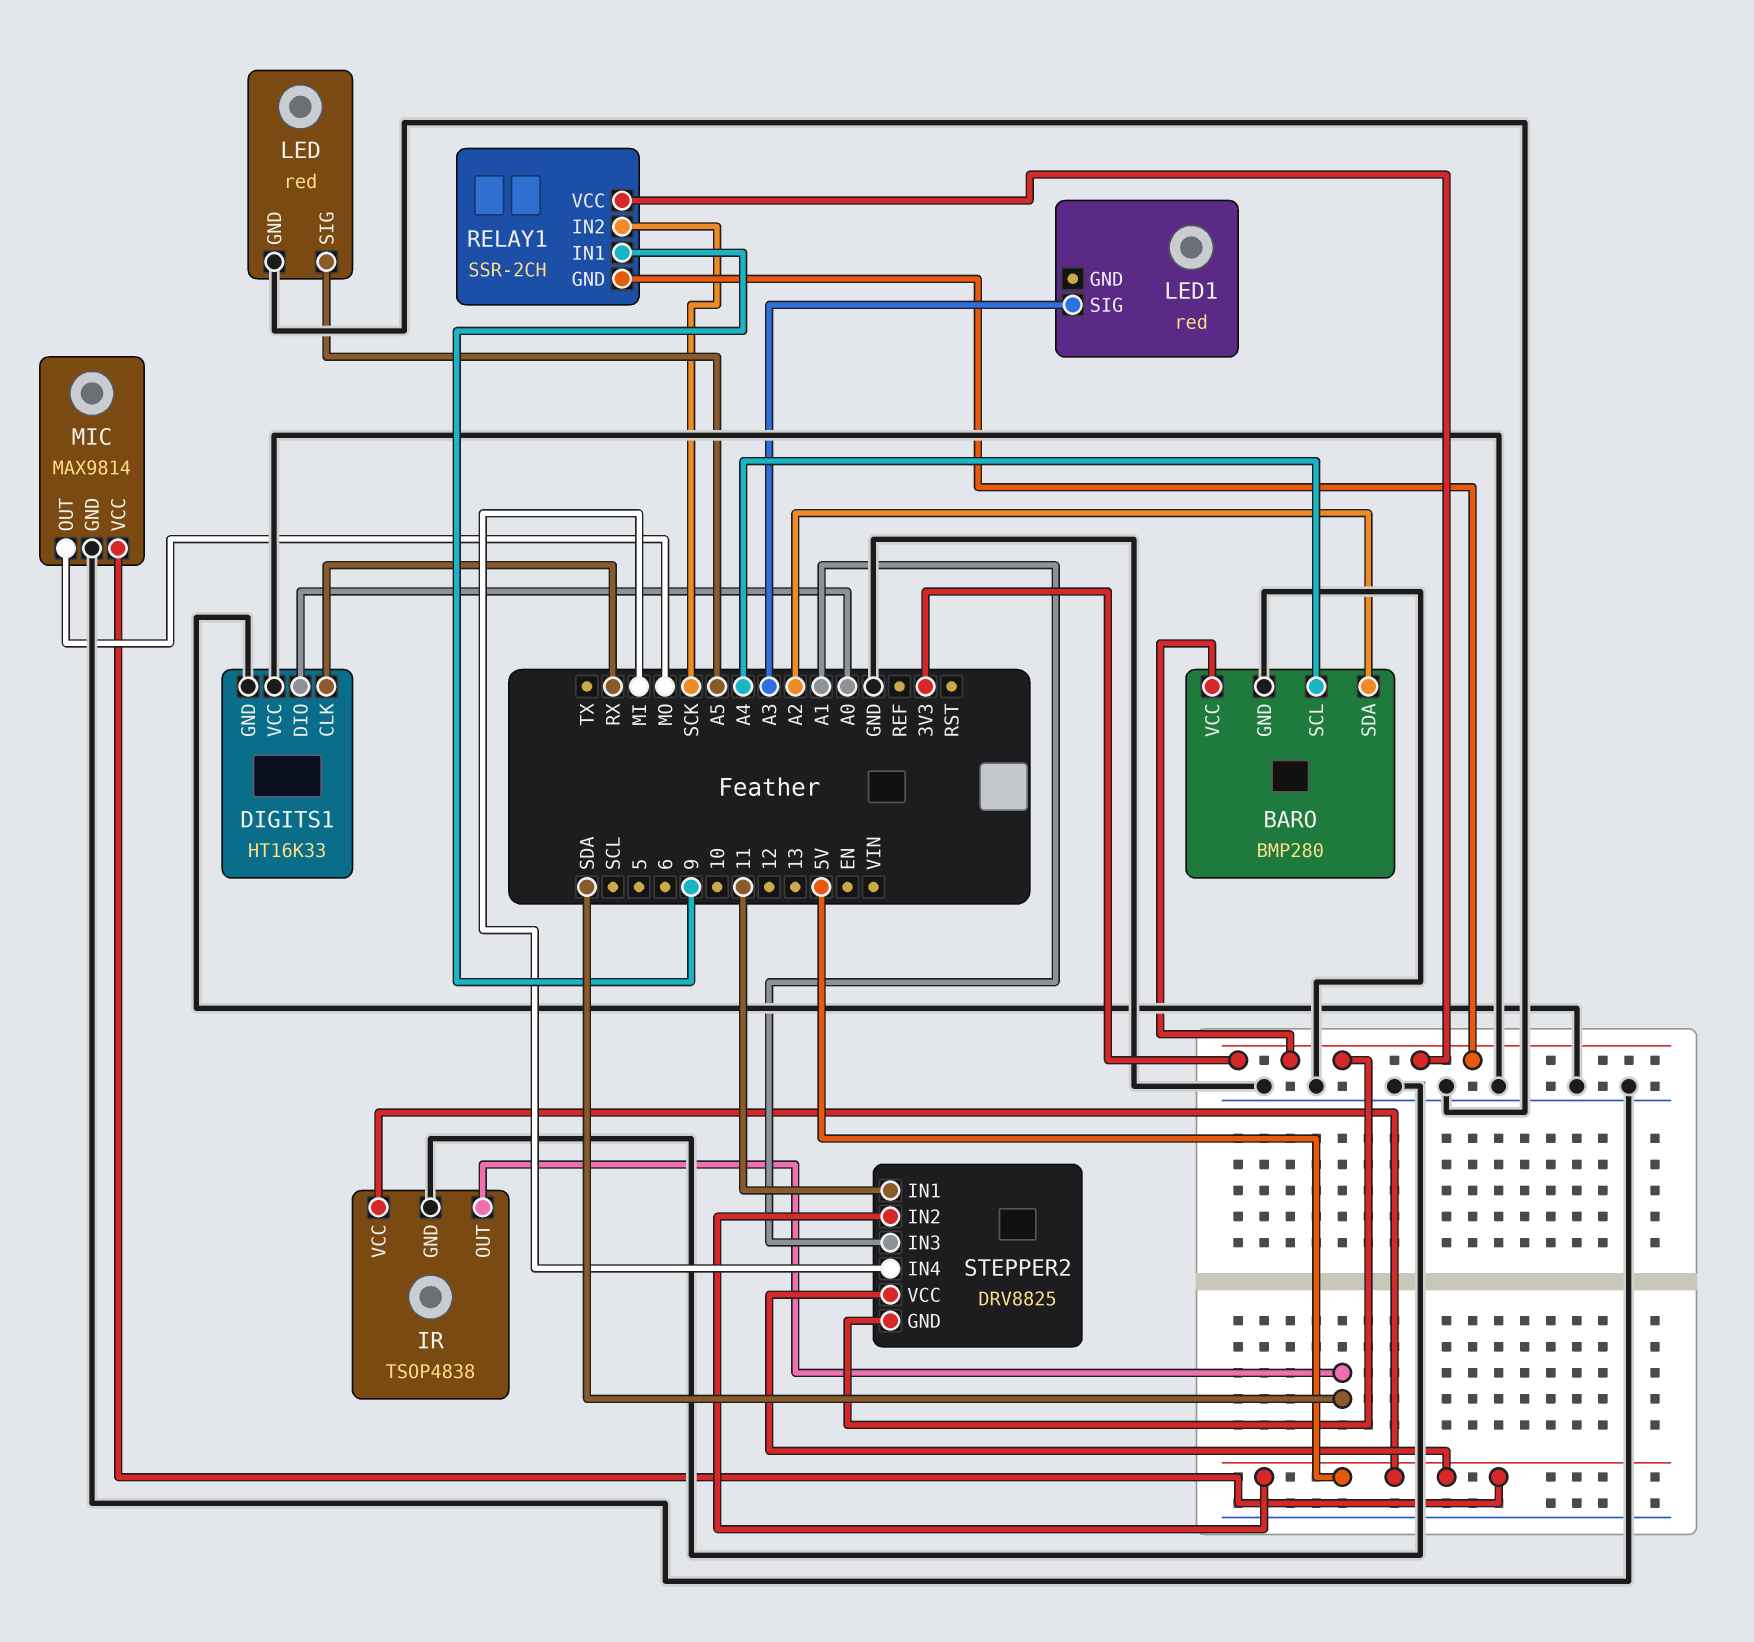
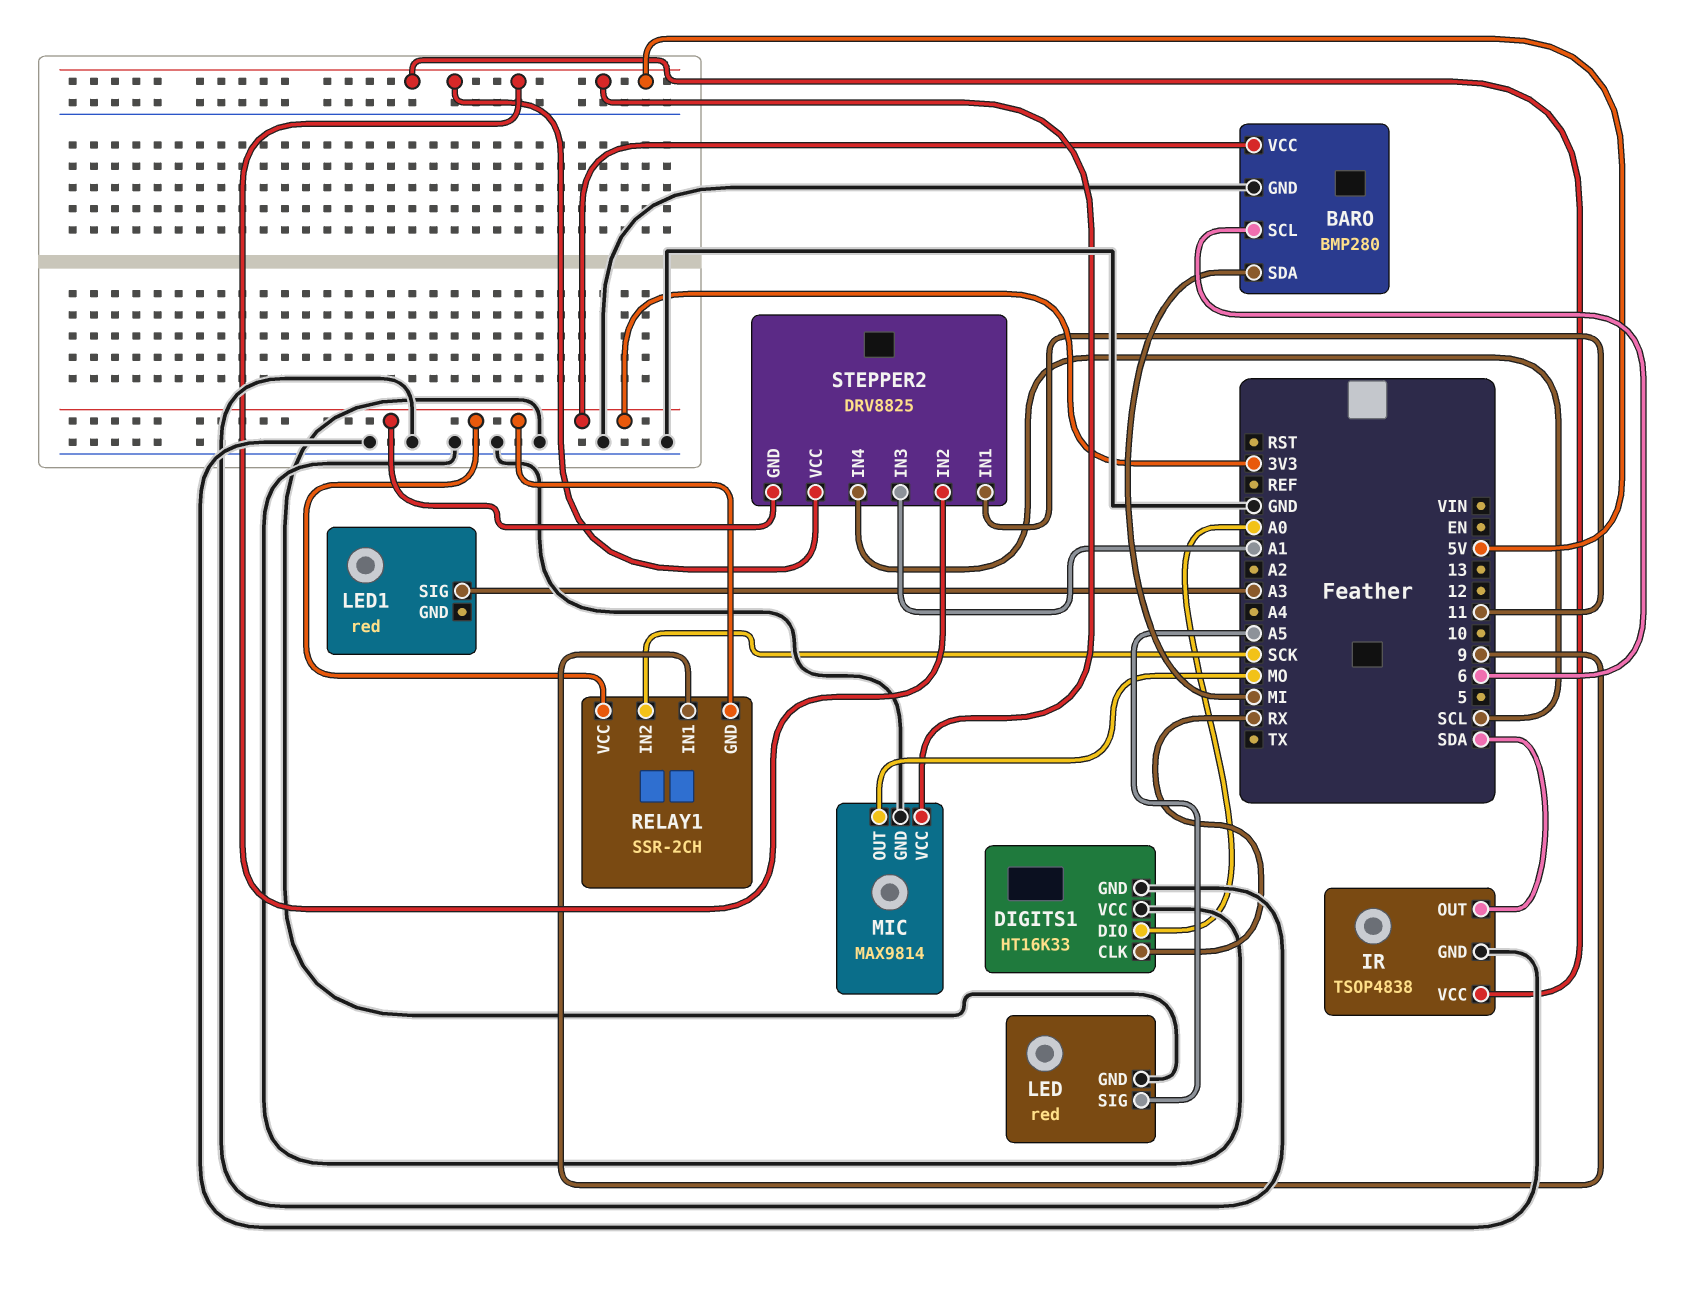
BARO pin SCL: A4 -> 6
BARO pin SDA: A2 -> MI
STEPPER2 pin IN4: MI -> SCL

